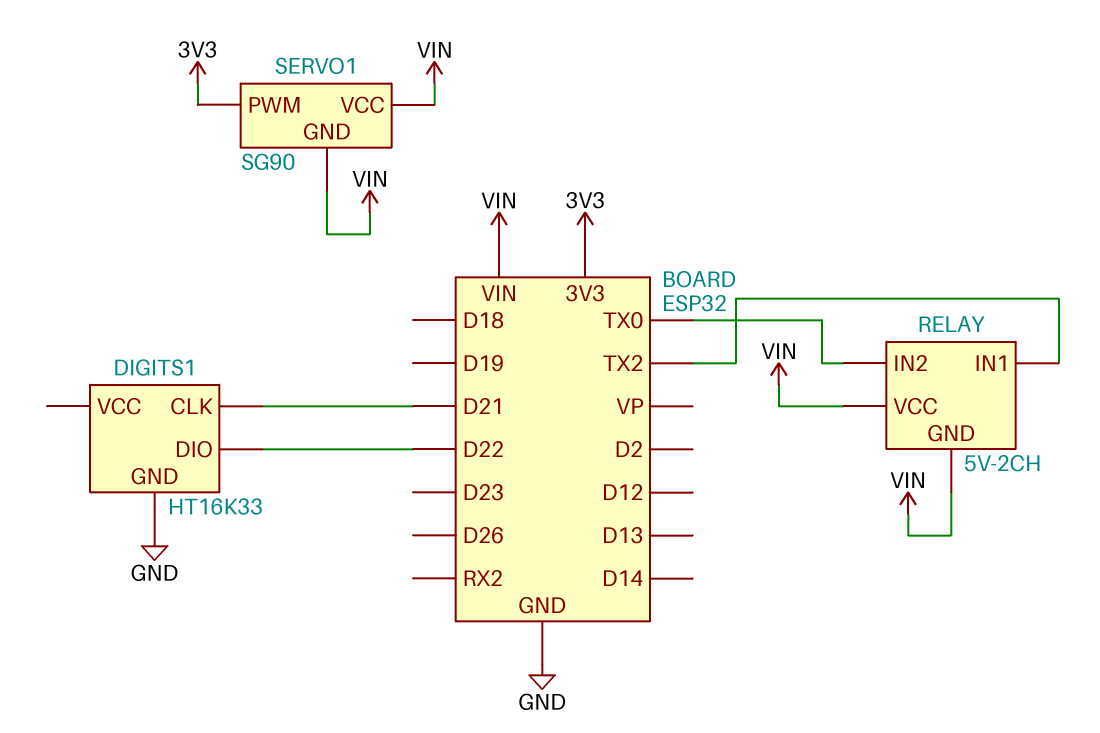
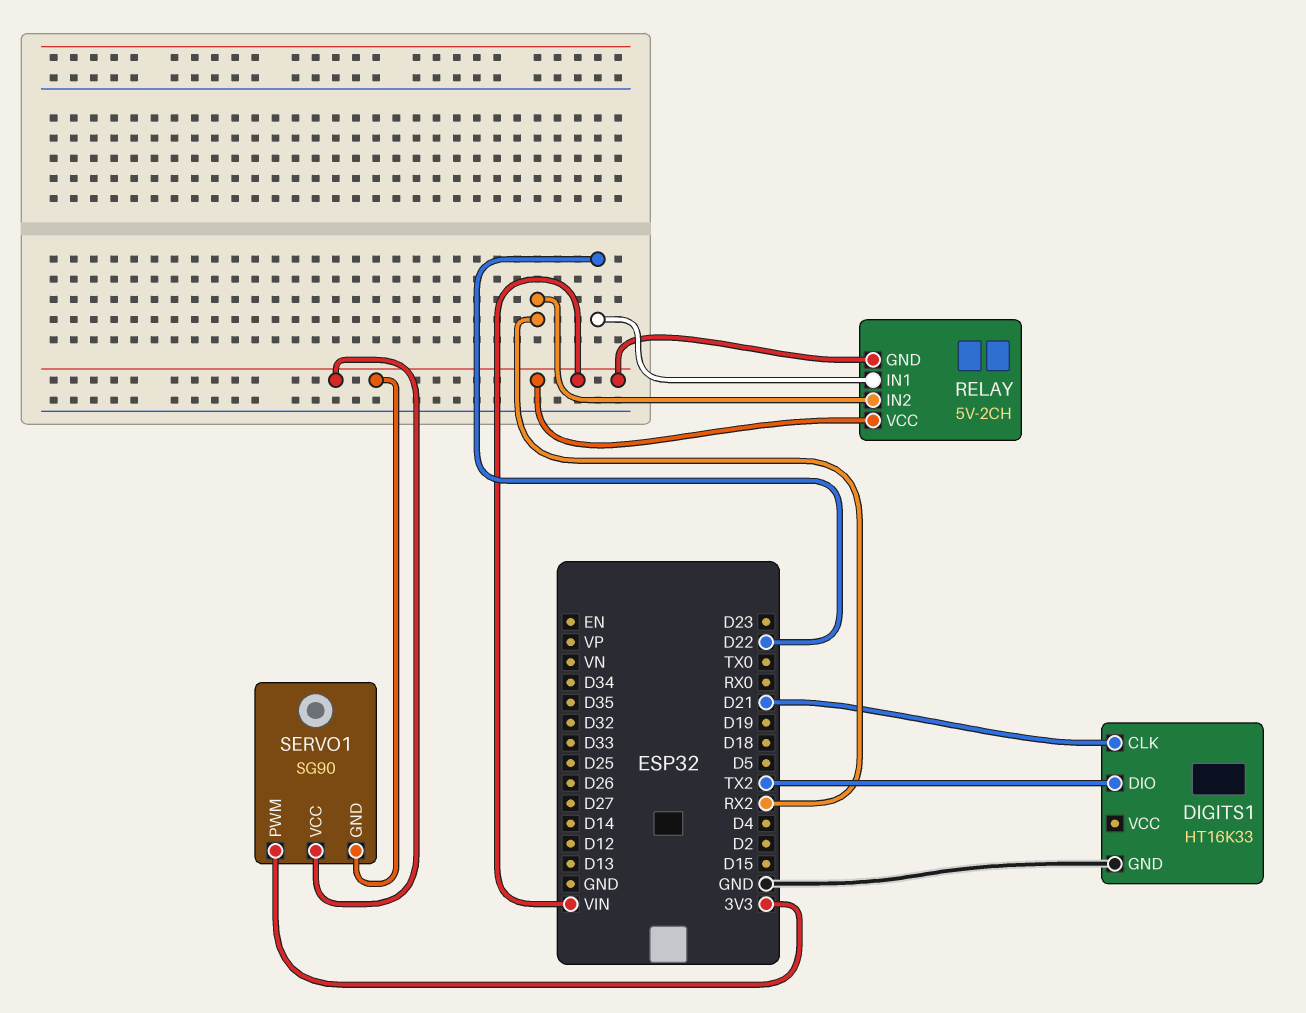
DIGITS1 pin DIO: D22 -> TX2
RELAY pin IN1: TX2 -> D22
RELAY pin IN2: TX0 -> RX2

